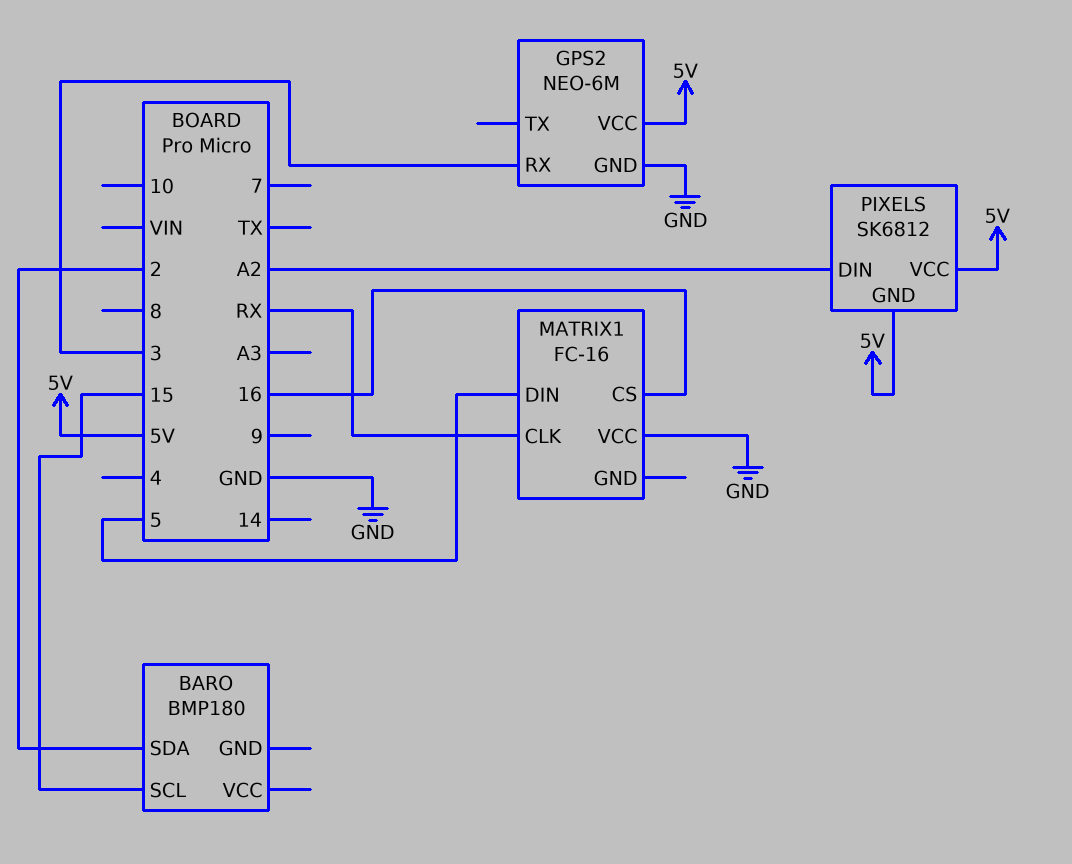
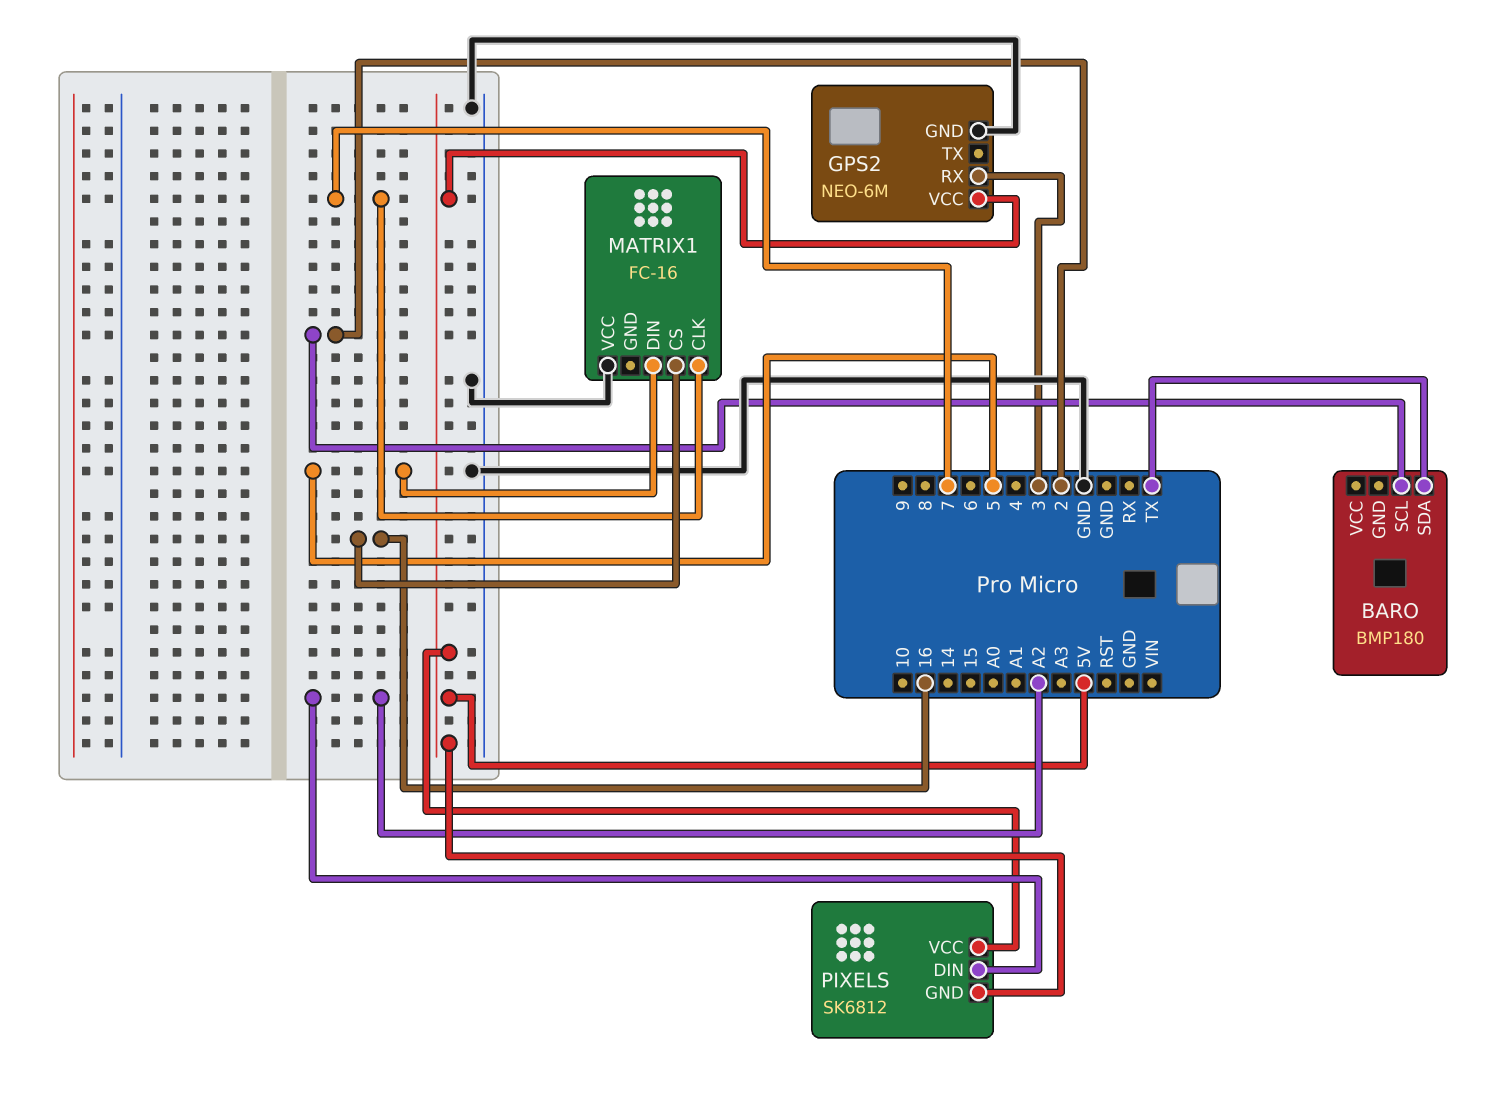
BARO pin SCL: 15 -> 2
BARO pin SDA: 2 -> TX
MATRIX1 pin CLK: RX -> 7

